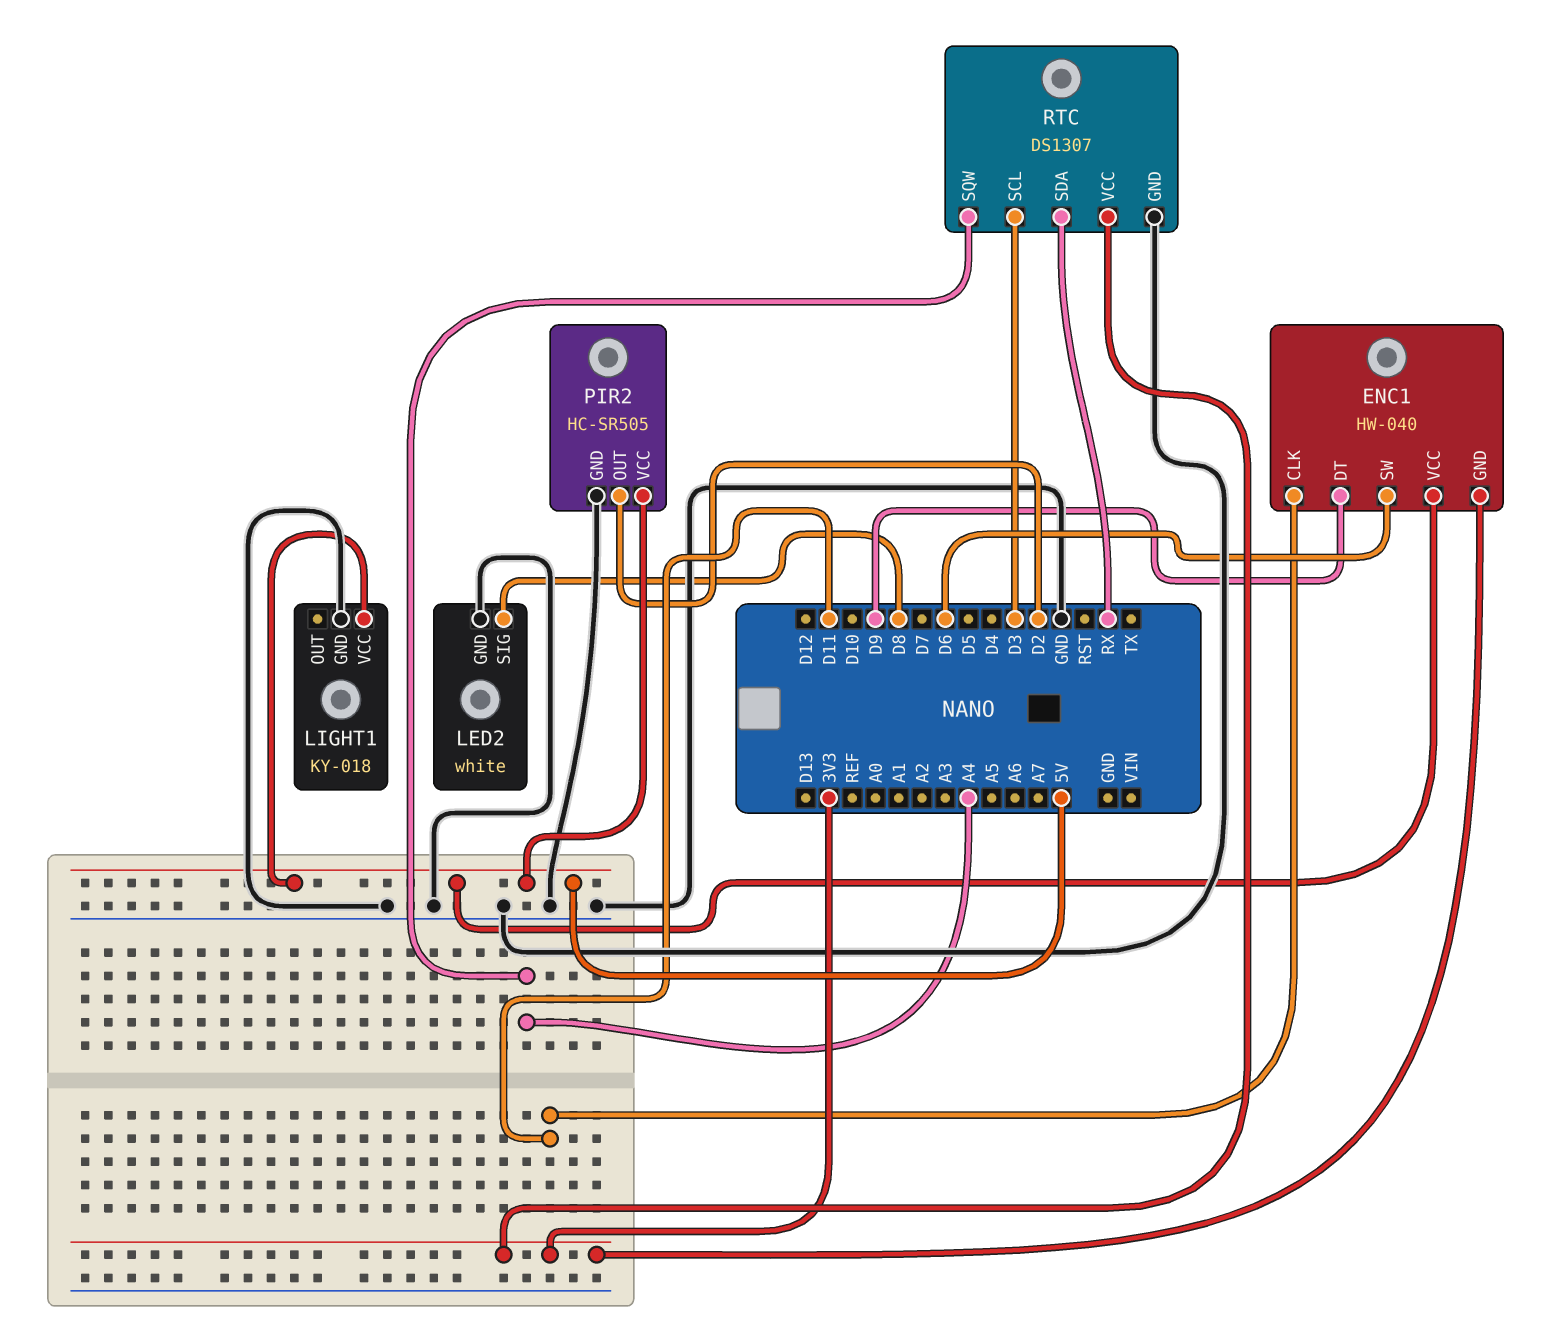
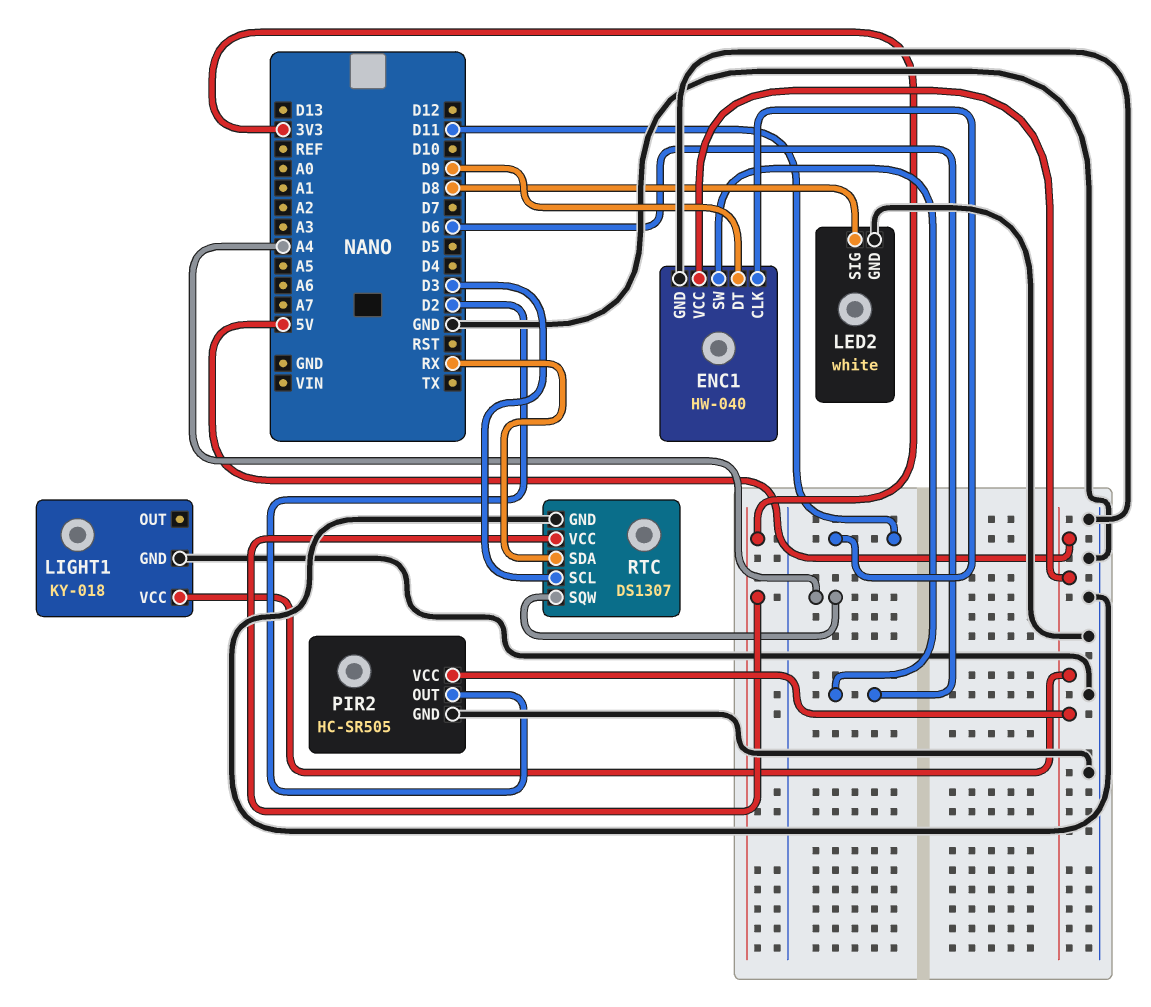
ENC1 pin GND: 3V3 -> GND

